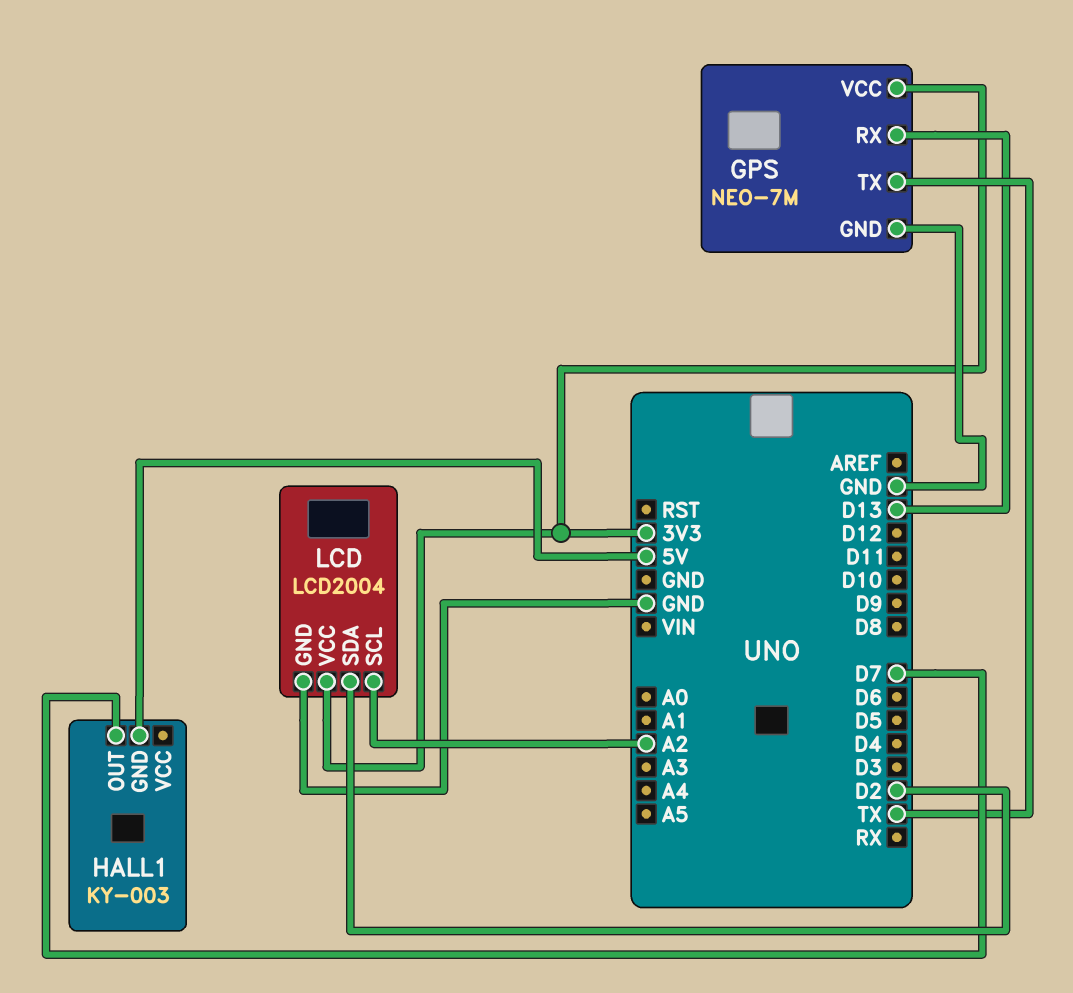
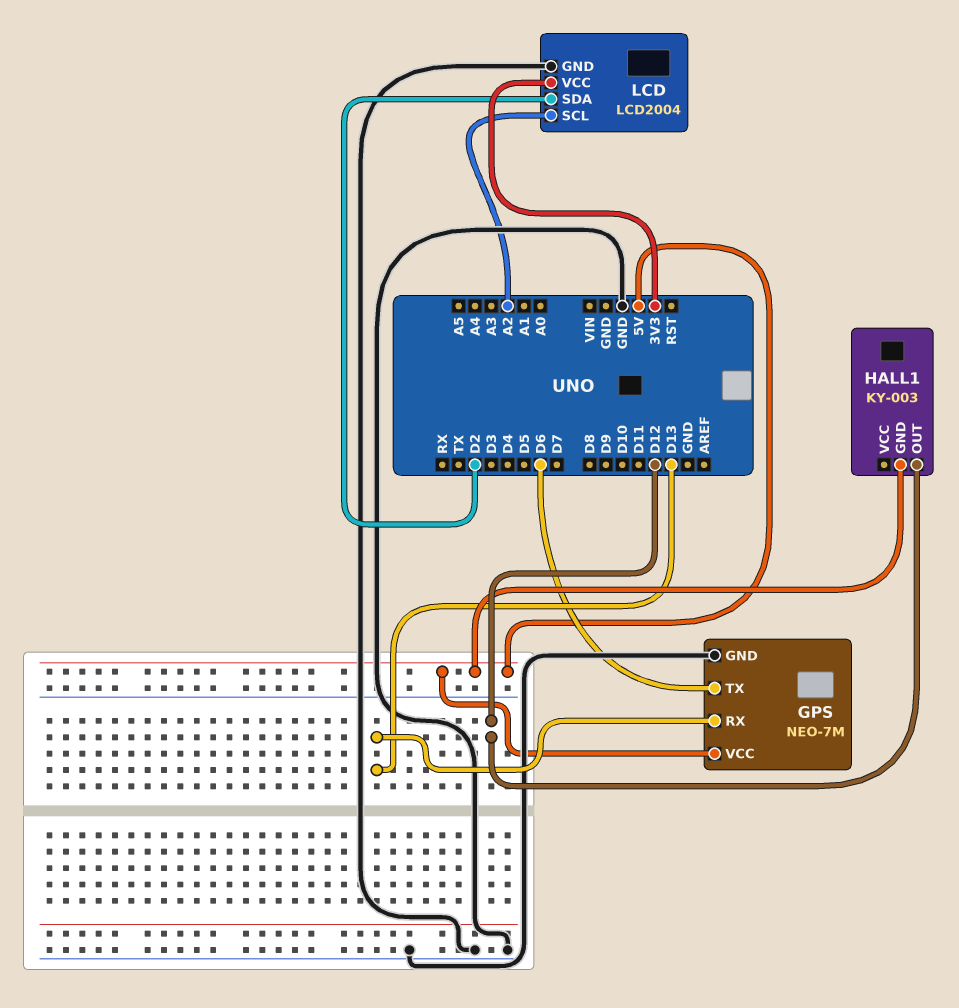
GPS pin TX: TX -> D6
GPS pin VCC: 3V3 -> 5V
HALL1 pin OUT: D7 -> D12

